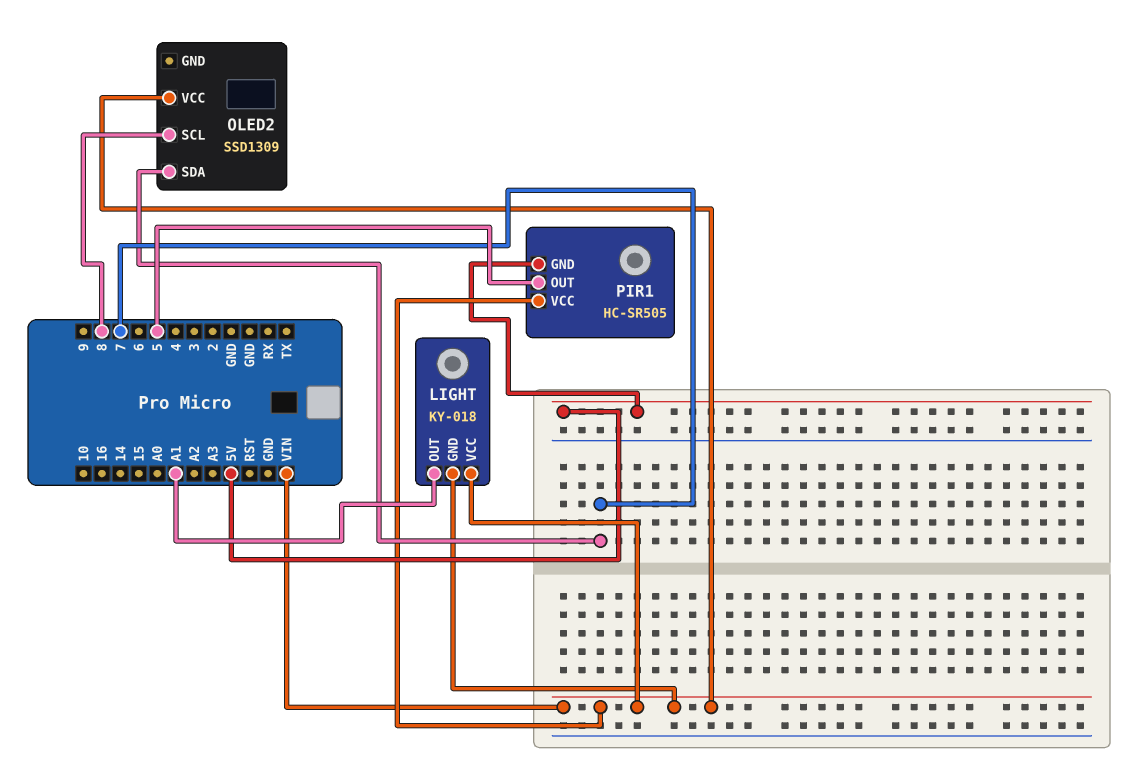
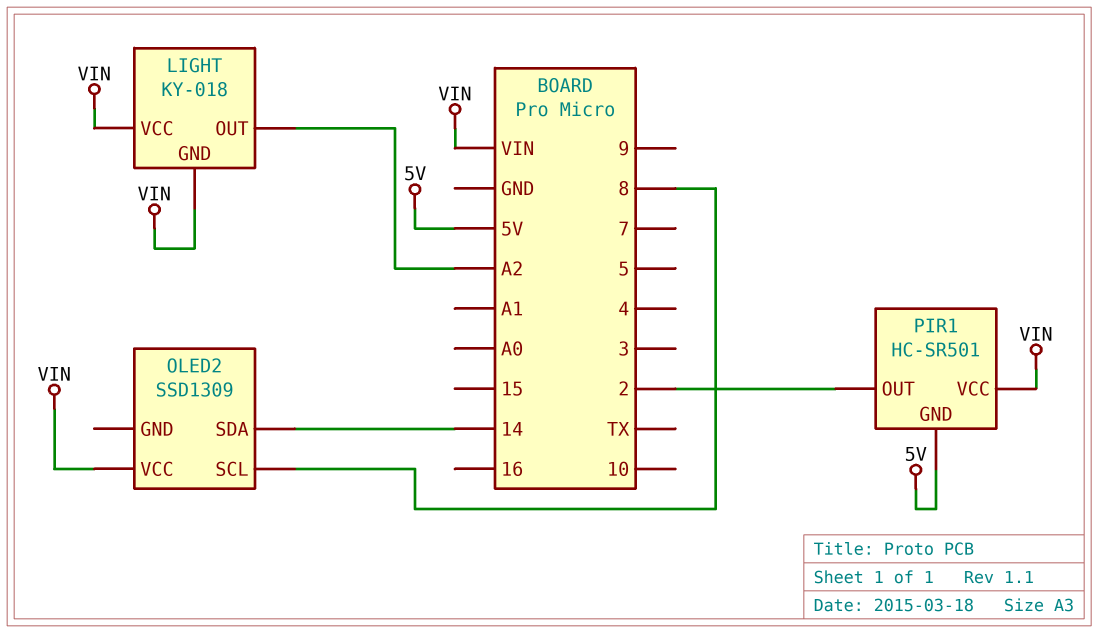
LIGHT pin OUT: A1 -> A2
OLED2 pin SDA: 7 -> 14
PIR1: HC-SR505 -> HC-SR501
PIR1 pin OUT: 5 -> 2

